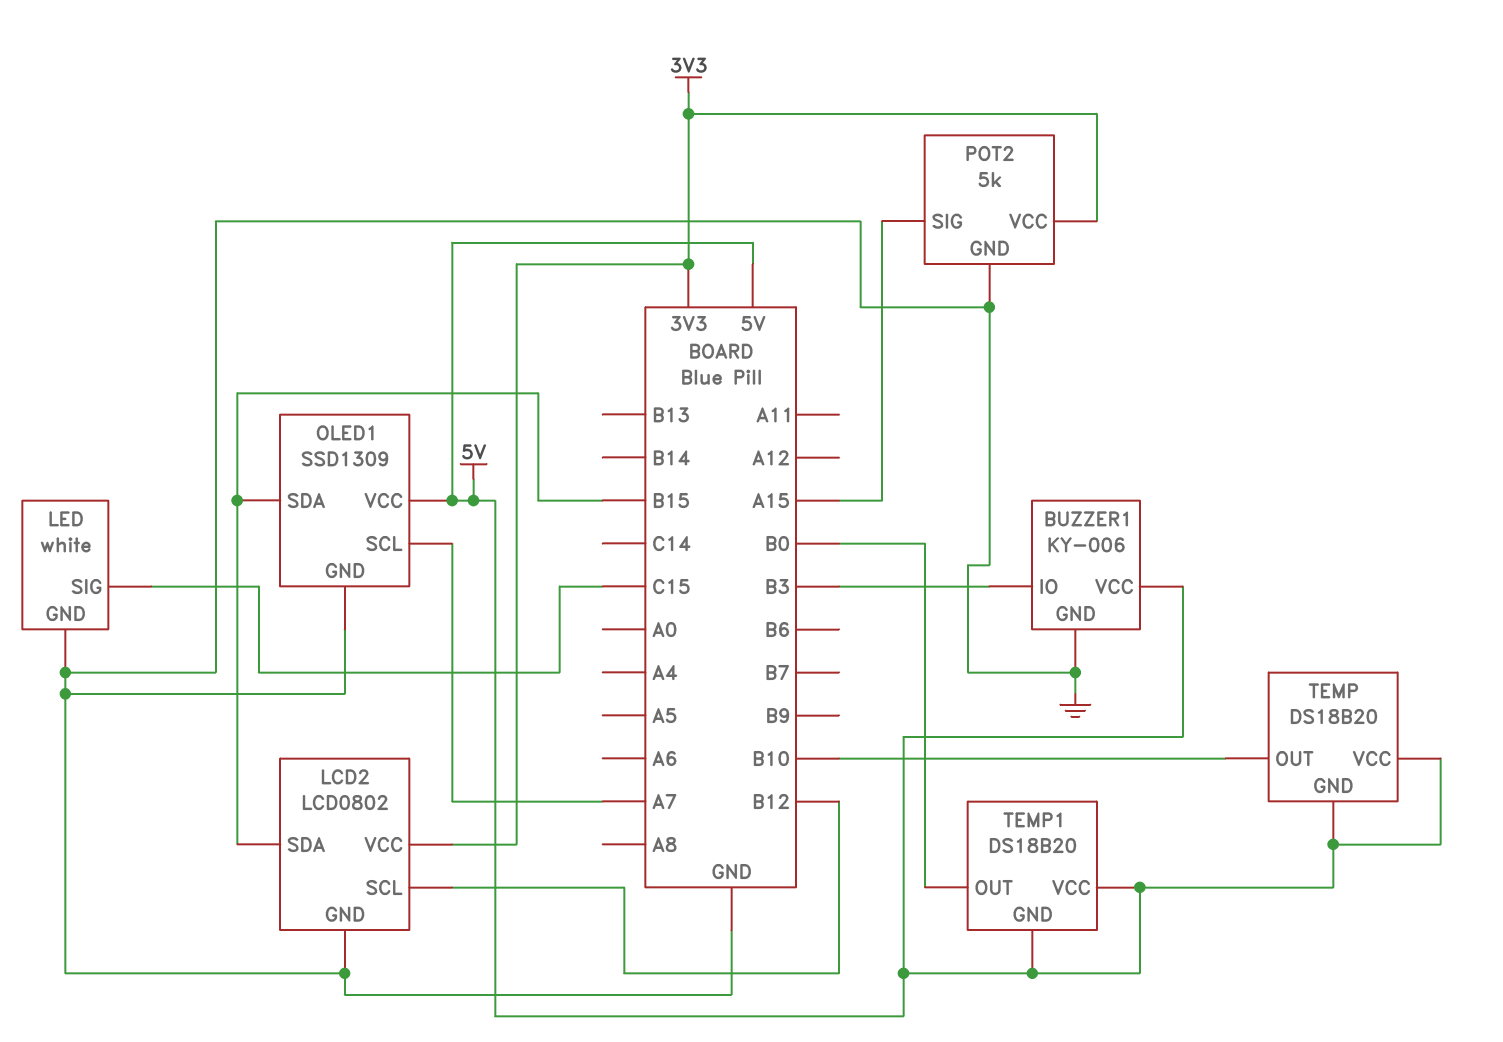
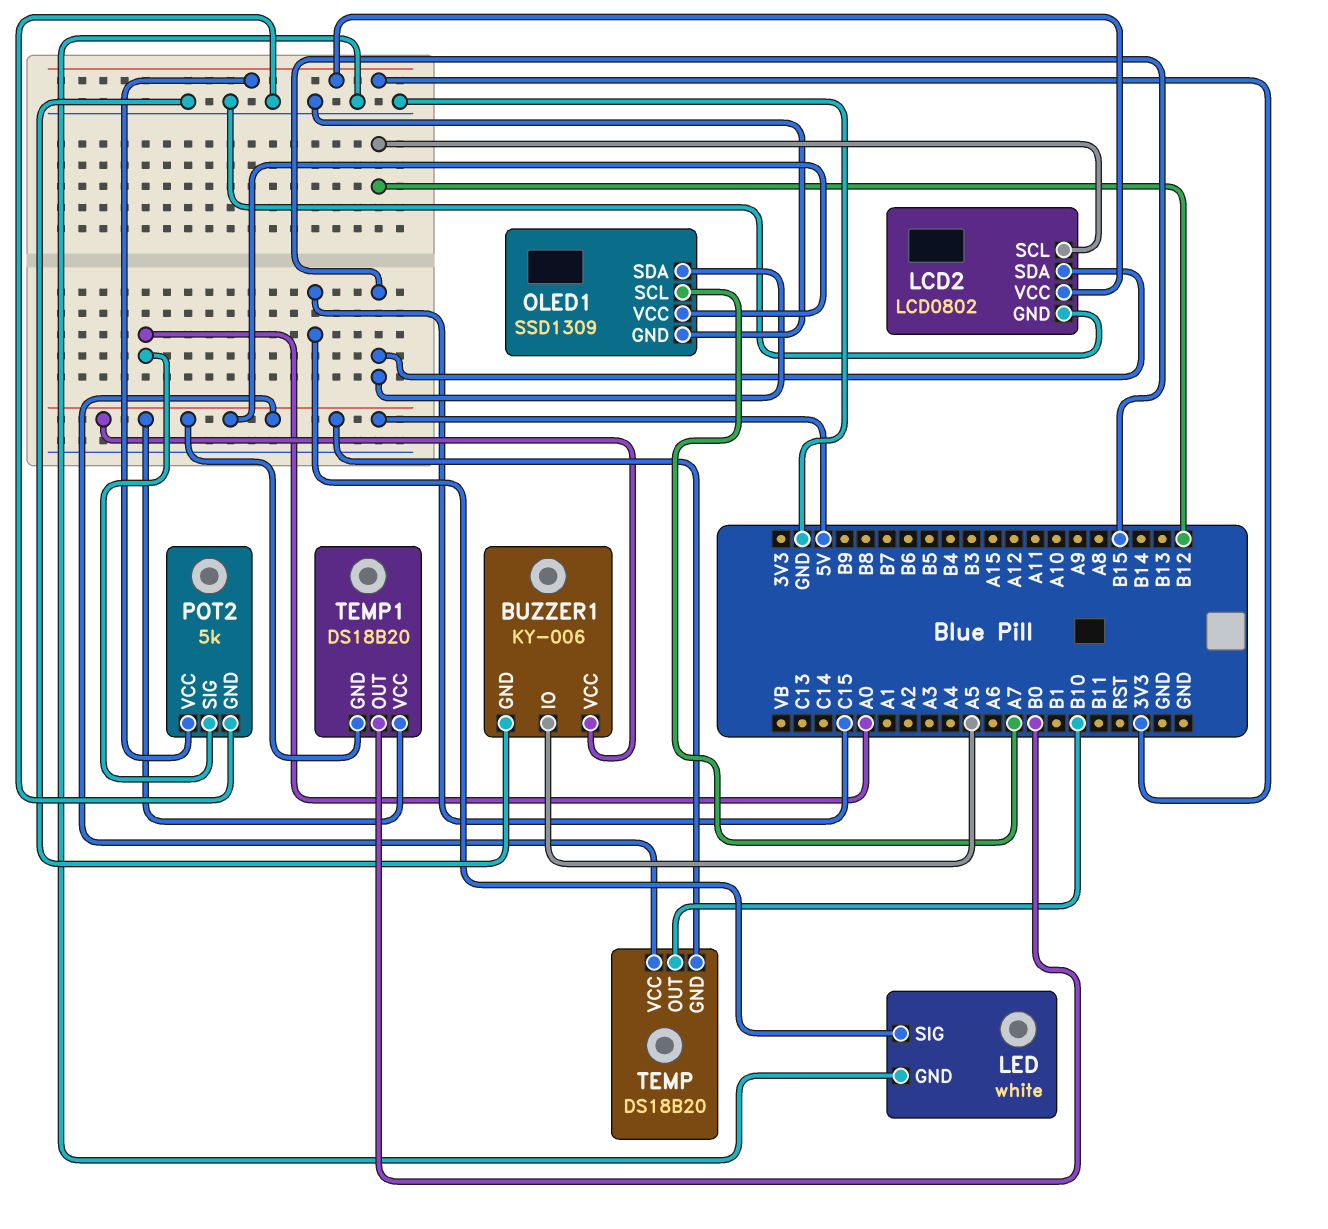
BUZZER1 pin IO: B3 -> A5
POT2 pin SIG: A15 -> A0

